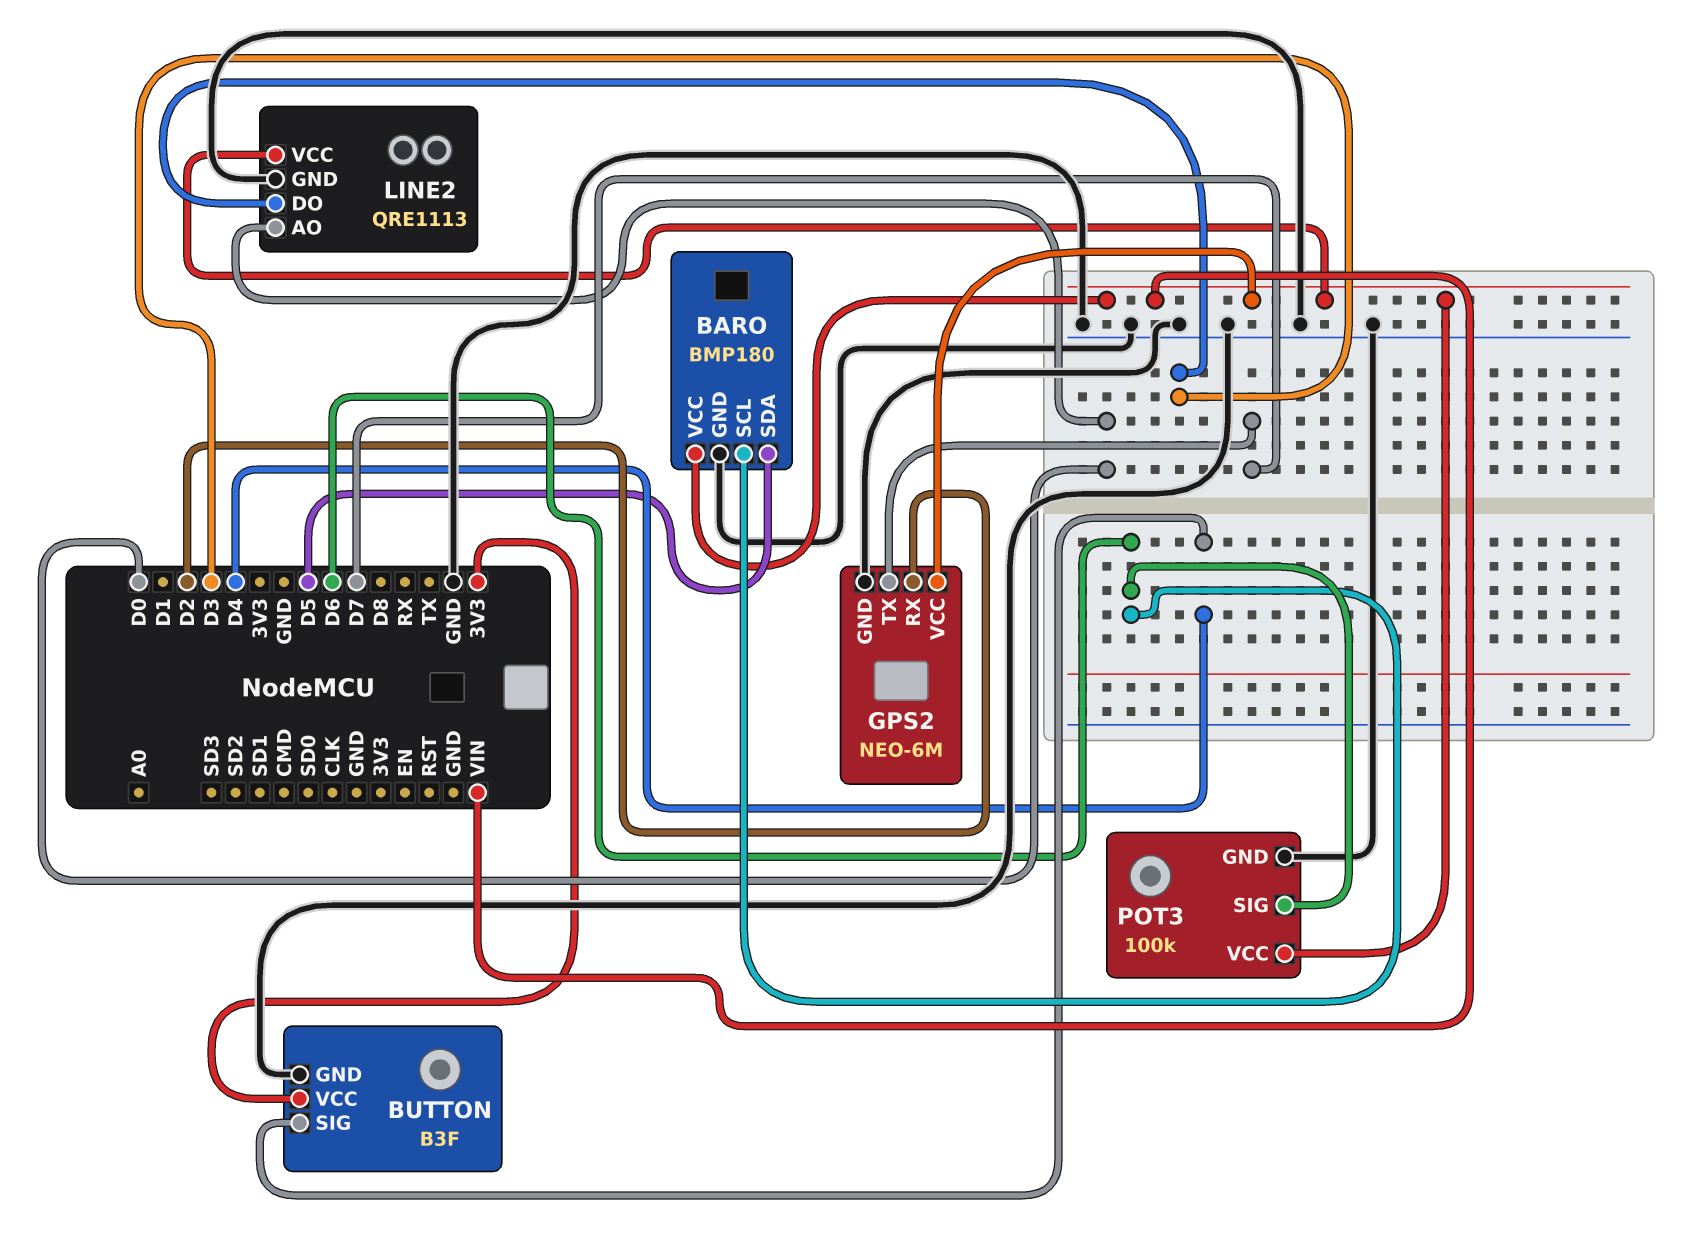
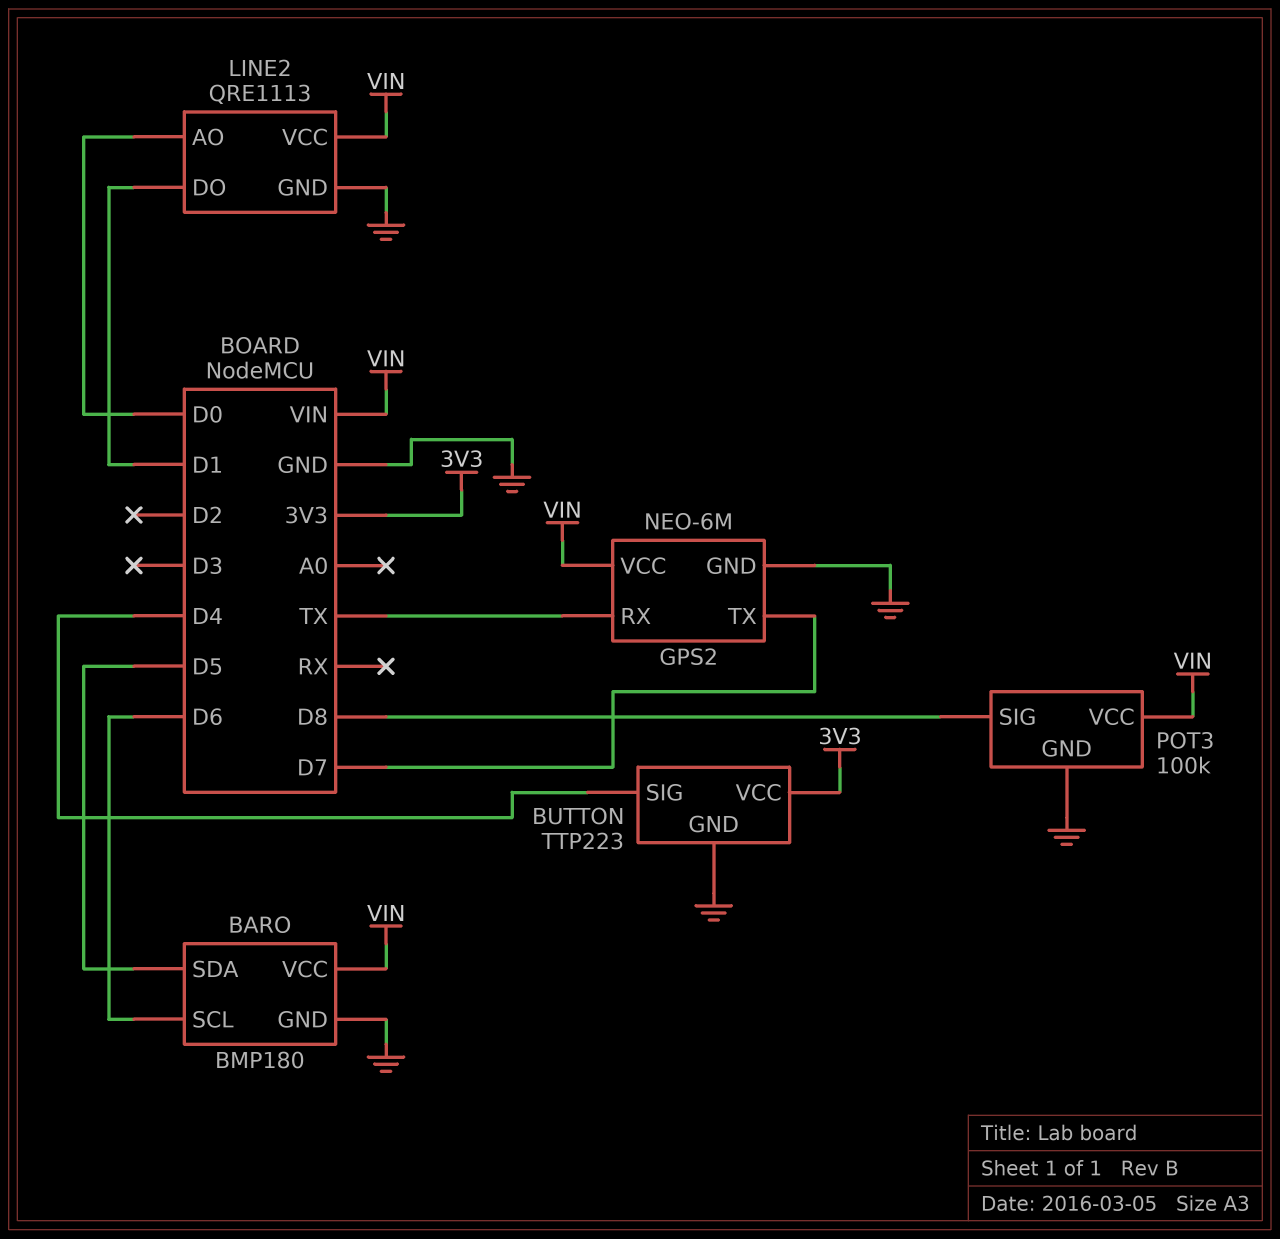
BUTTON: B3F -> TTP223
GPS2 pin RX: D2 -> TX
LINE2 pin DO: D3 -> D1
POT3 pin SIG: D6 -> D8

